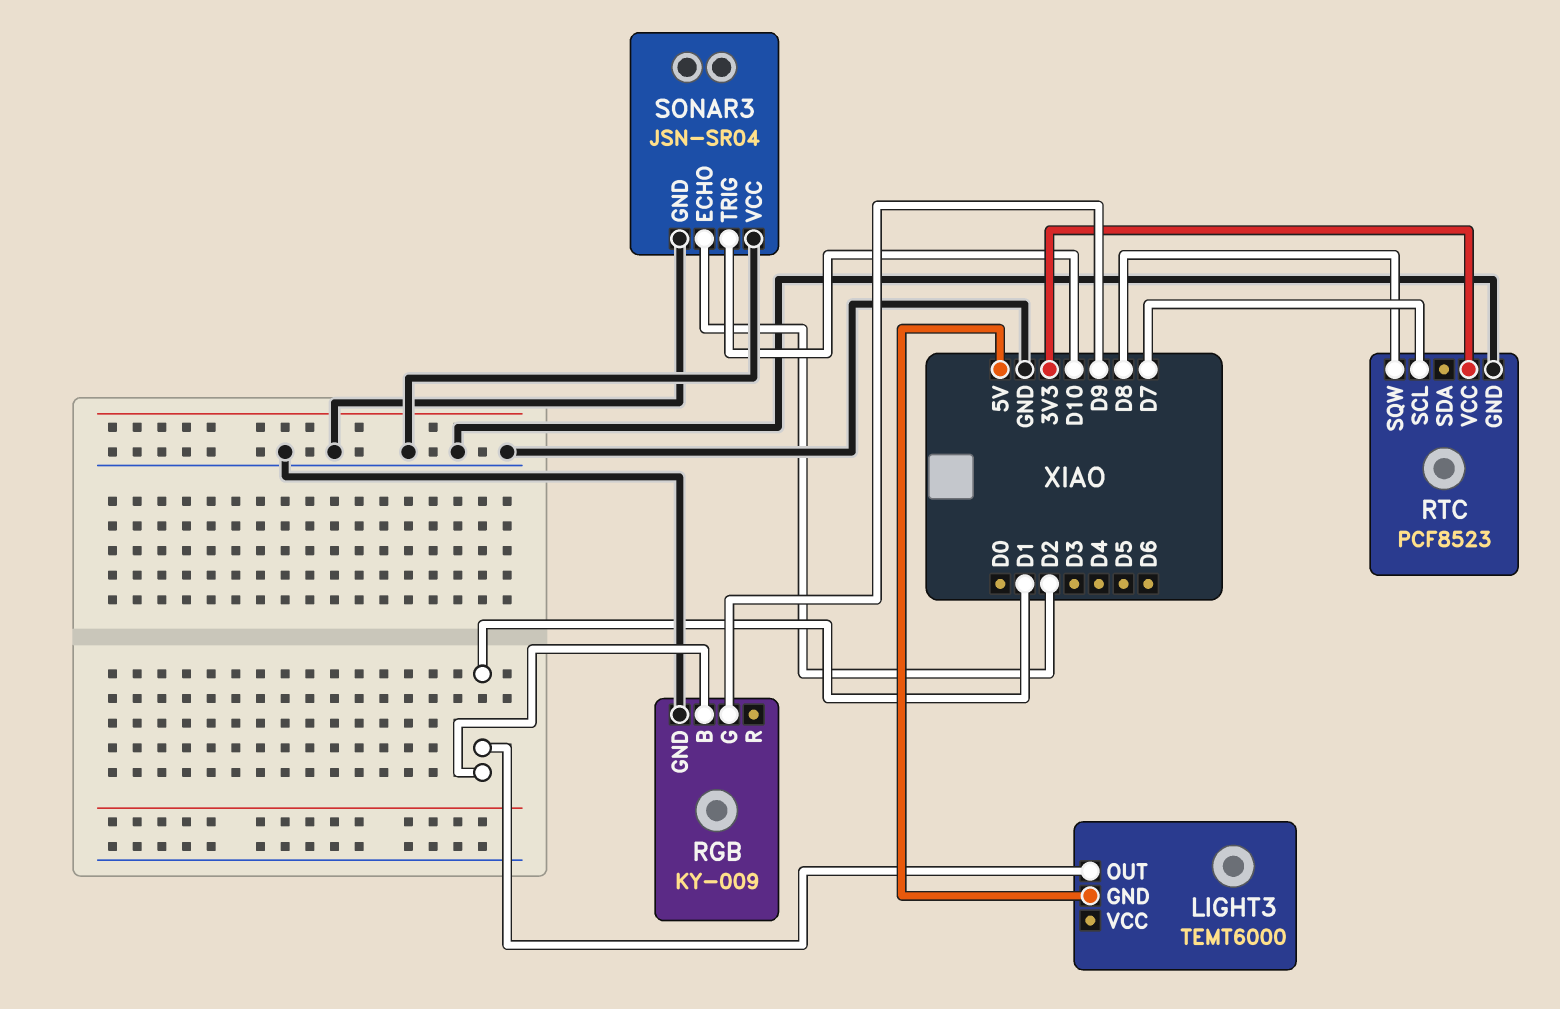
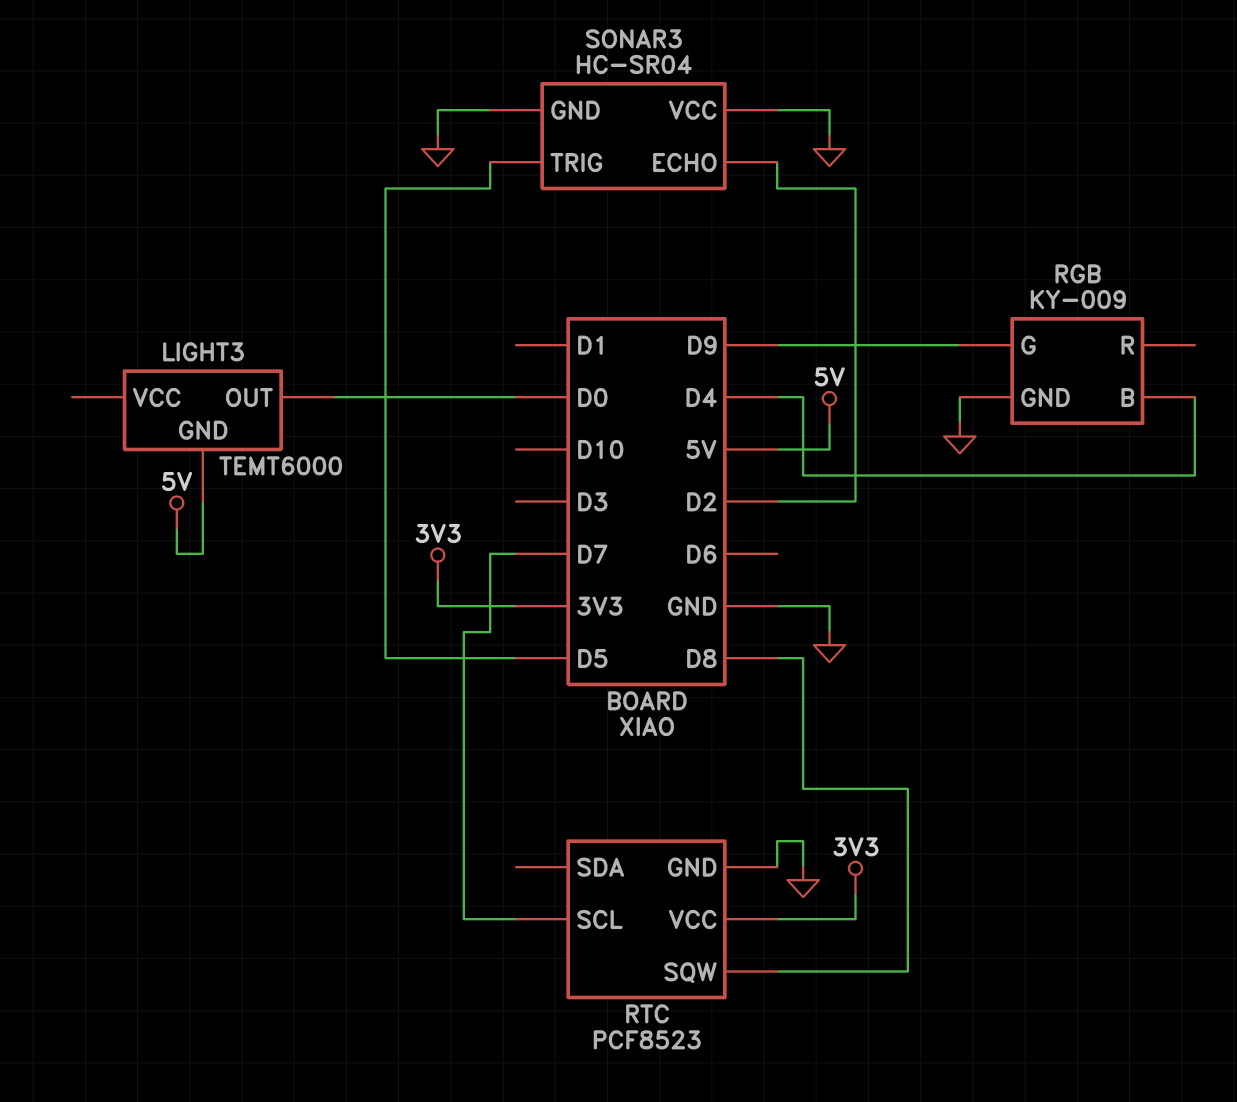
LIGHT3 pin OUT: D1 -> D0
RGB pin B: D1 -> D4
SONAR3: JSN-SR04 -> HC-SR04
SONAR3 pin TRIG: D10 -> D5

